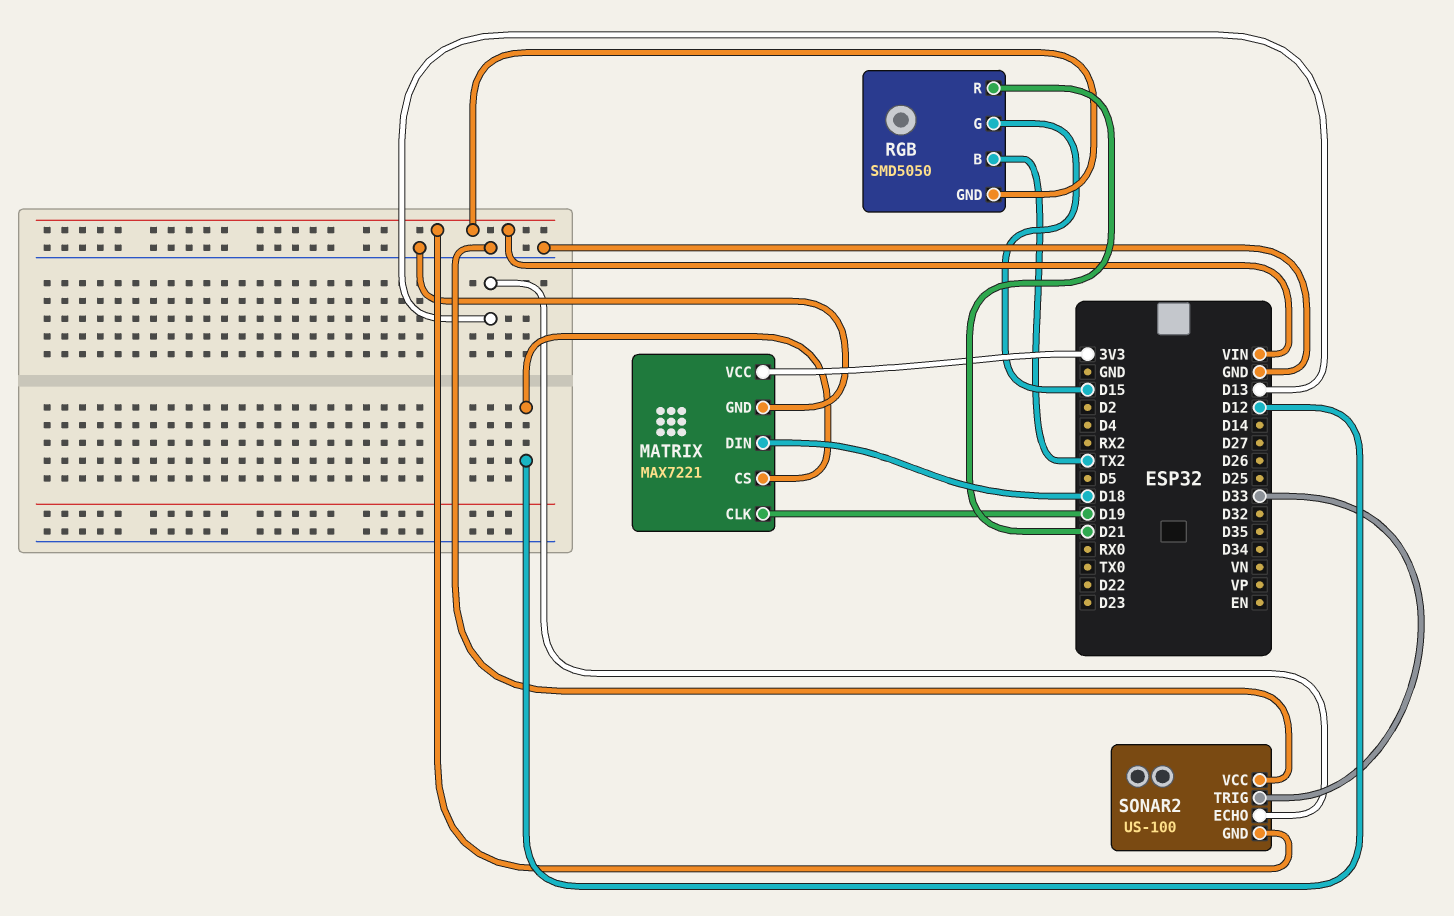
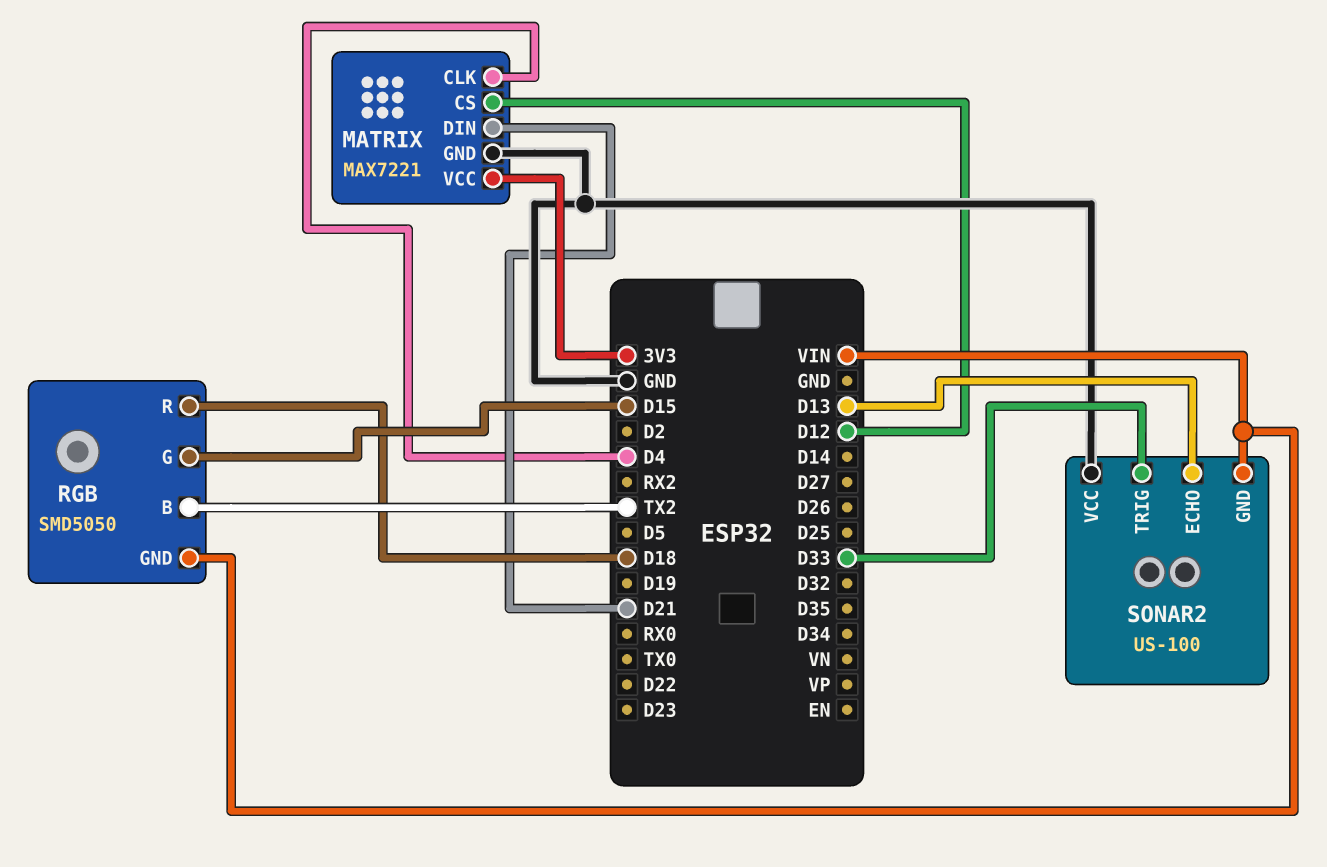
MATRIX pin CLK: D19 -> D4
MATRIX pin DIN: D18 -> D21
RGB pin R: D21 -> D18

